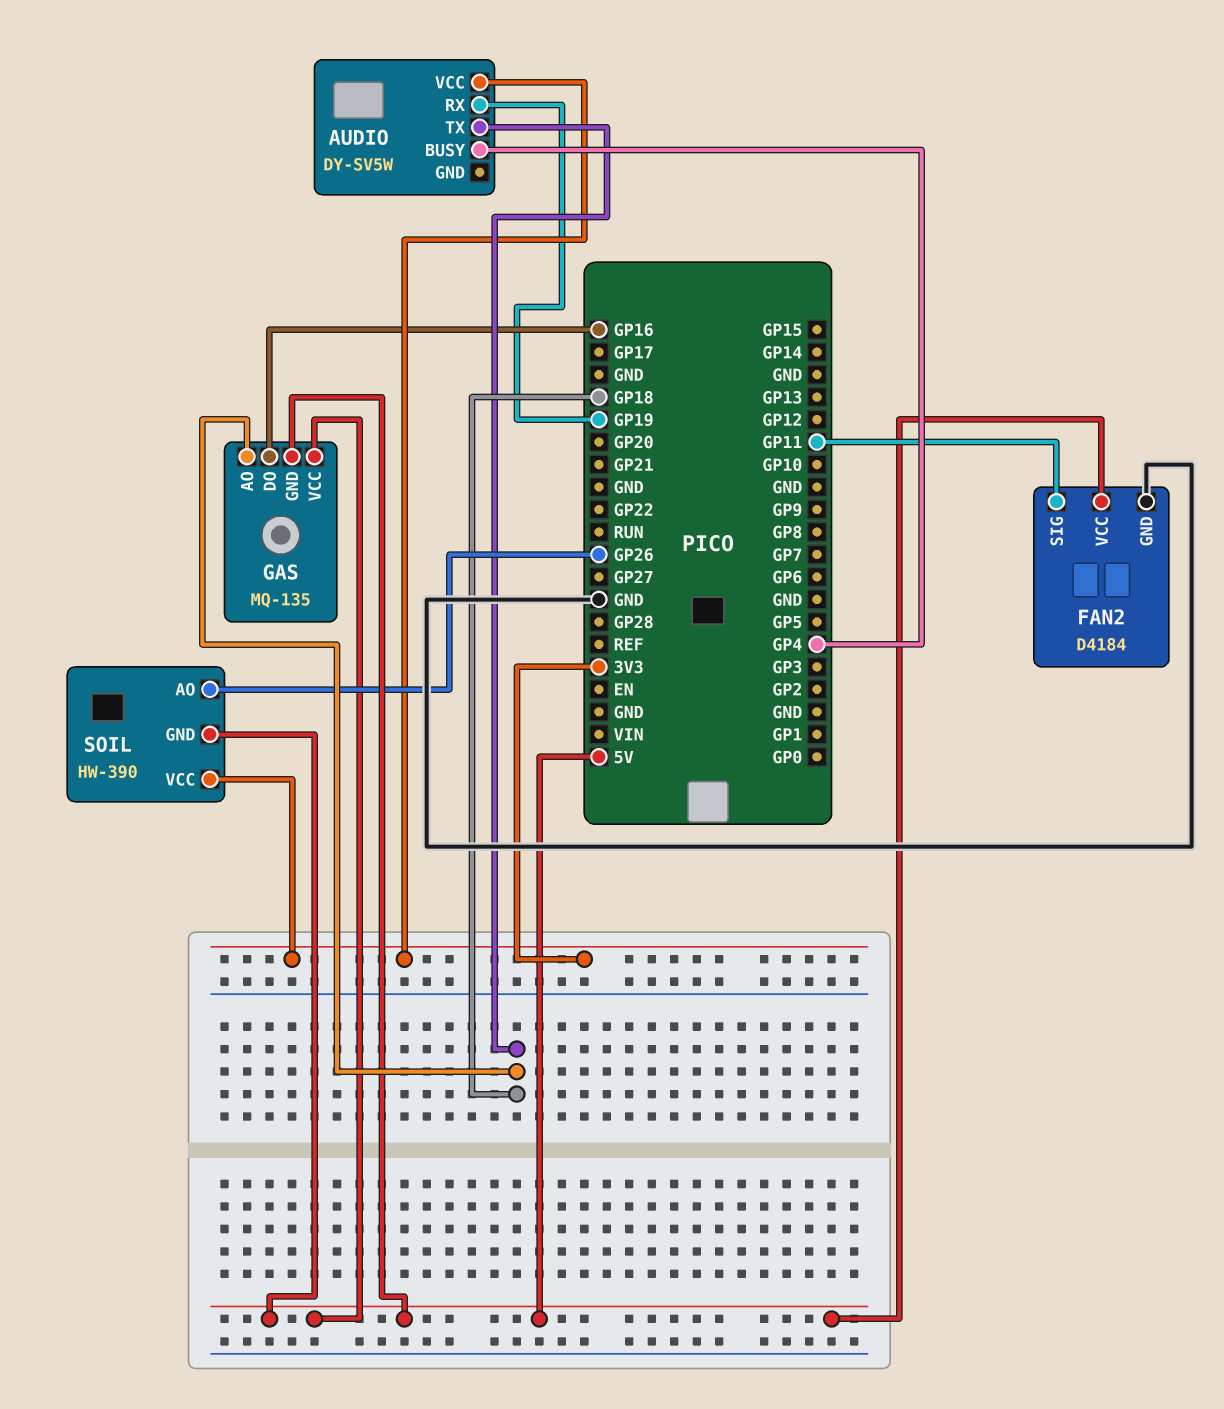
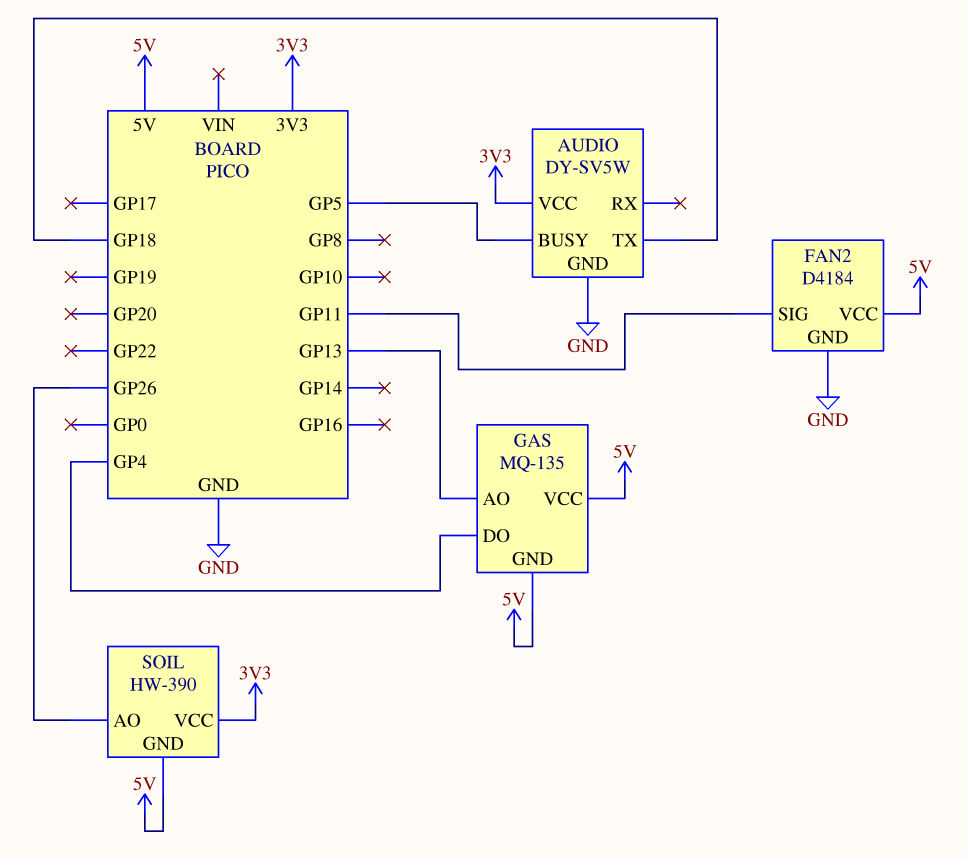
AUDIO pin BUSY: GP4 -> GP5
AUDIO pin GND: none -> GND
AUDIO pin RX: GP19 -> none
GAS pin AO: GP18 -> GP13
GAS pin DO: GP16 -> GP4

